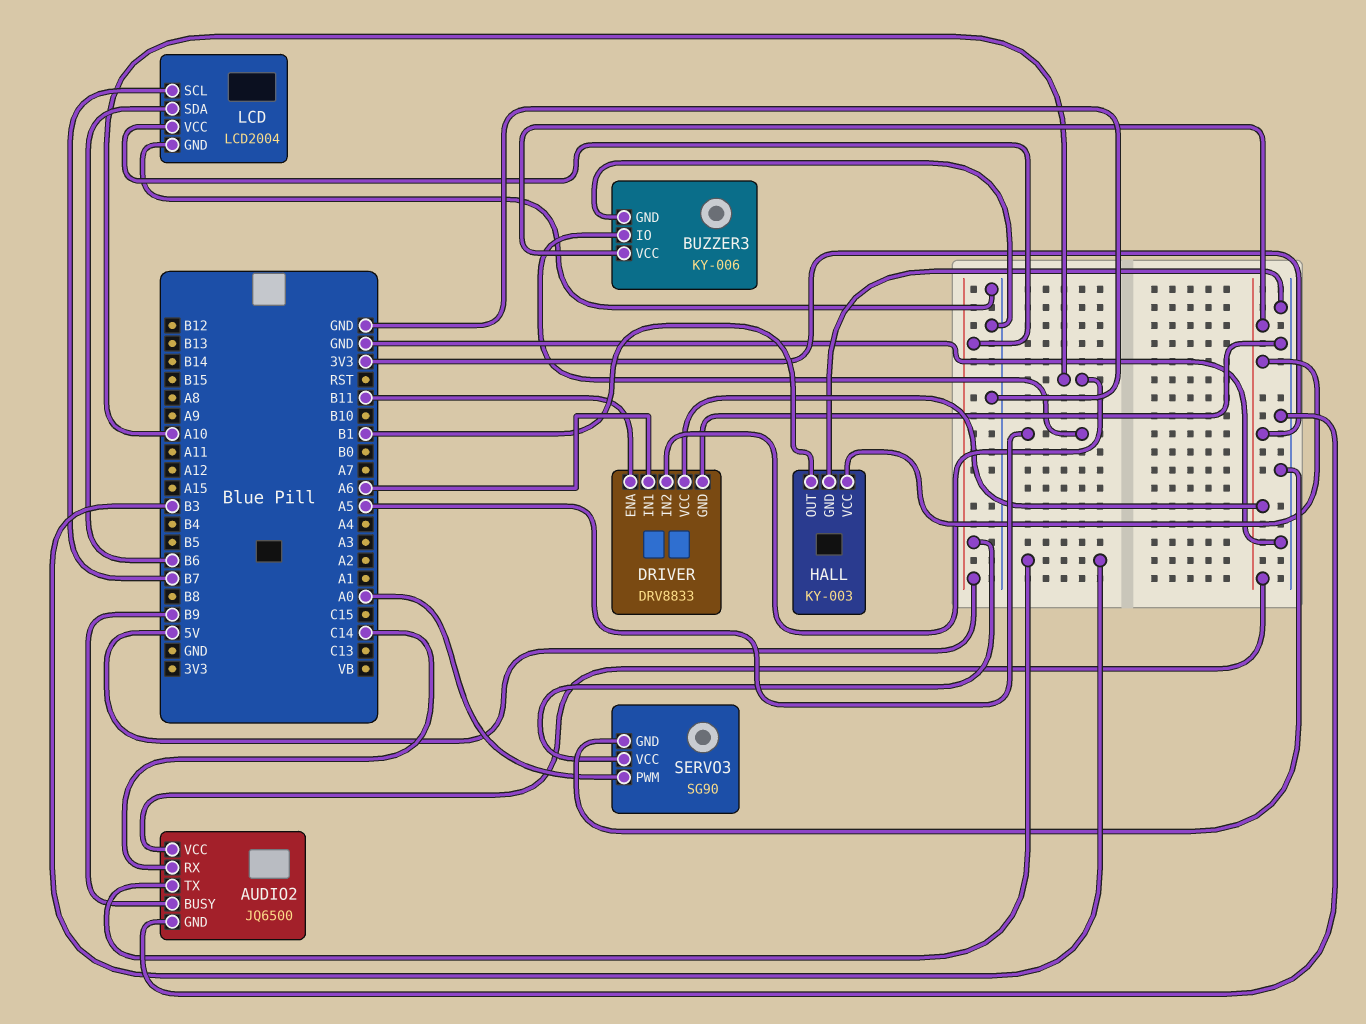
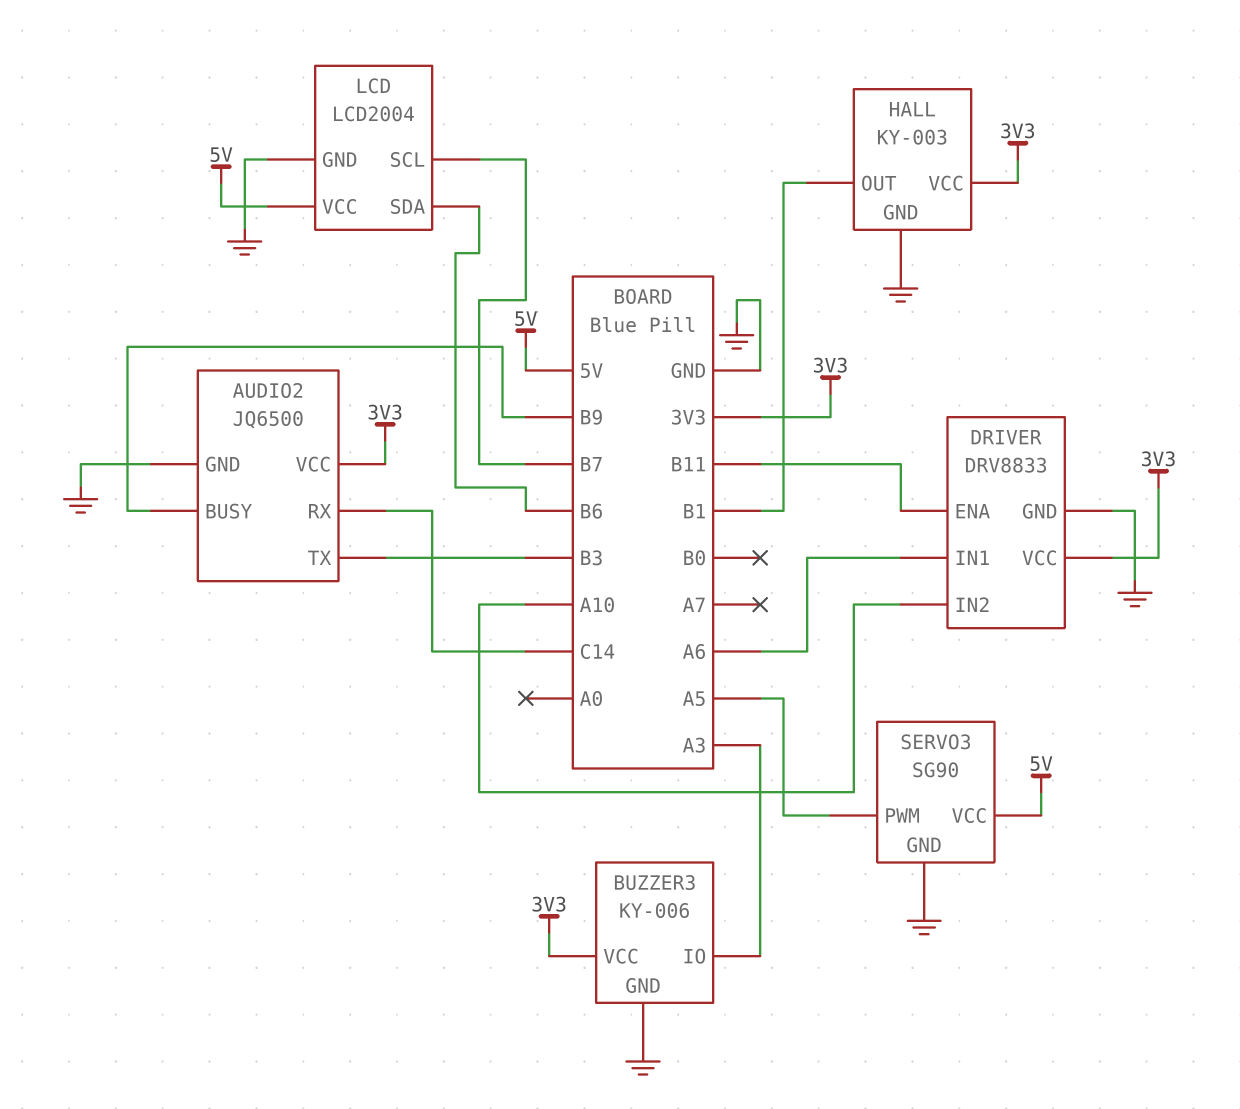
BUZZER3 pin IO: A5 -> A3
SERVO3 pin PWM: A0 -> A5

